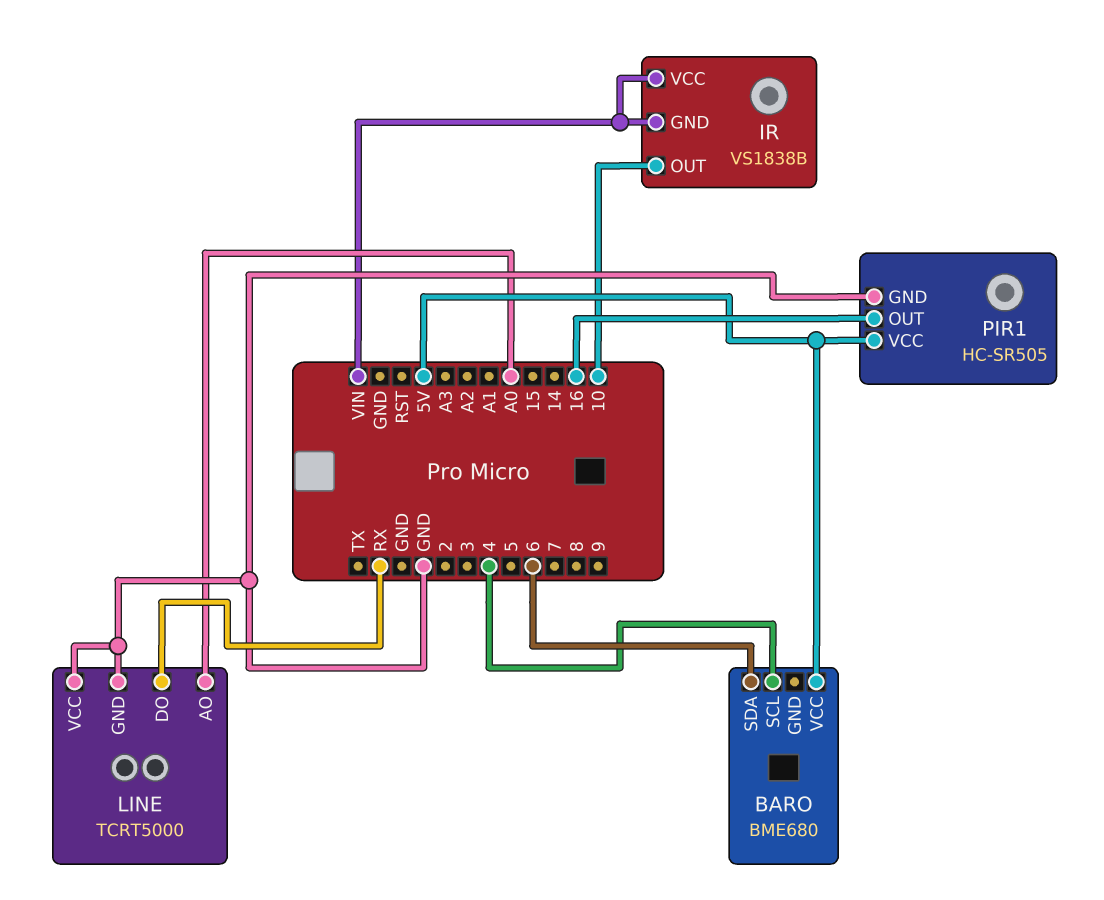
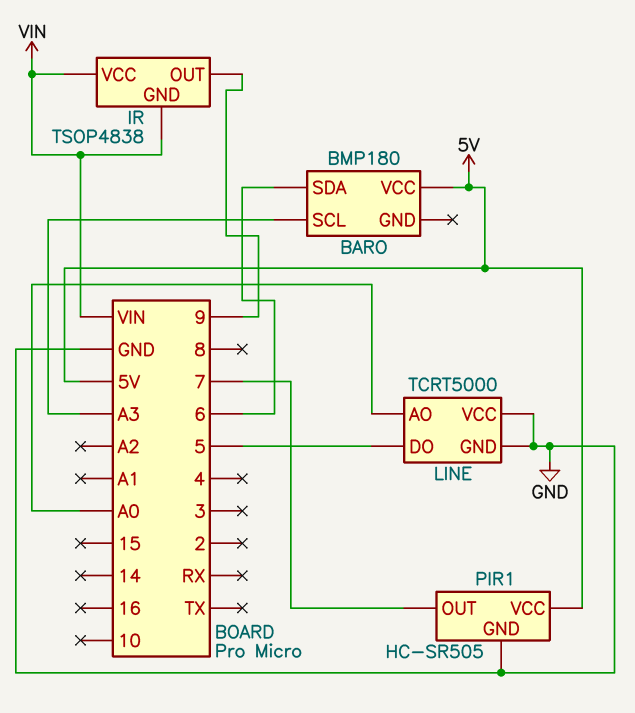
BARO: BME680 -> BMP180
BARO pin SCL: 4 -> A3
IR: VS1838B -> TSOP4838
IR pin OUT: 10 -> 9
LINE pin DO: RX -> 5
PIR1 pin OUT: 16 -> 7

